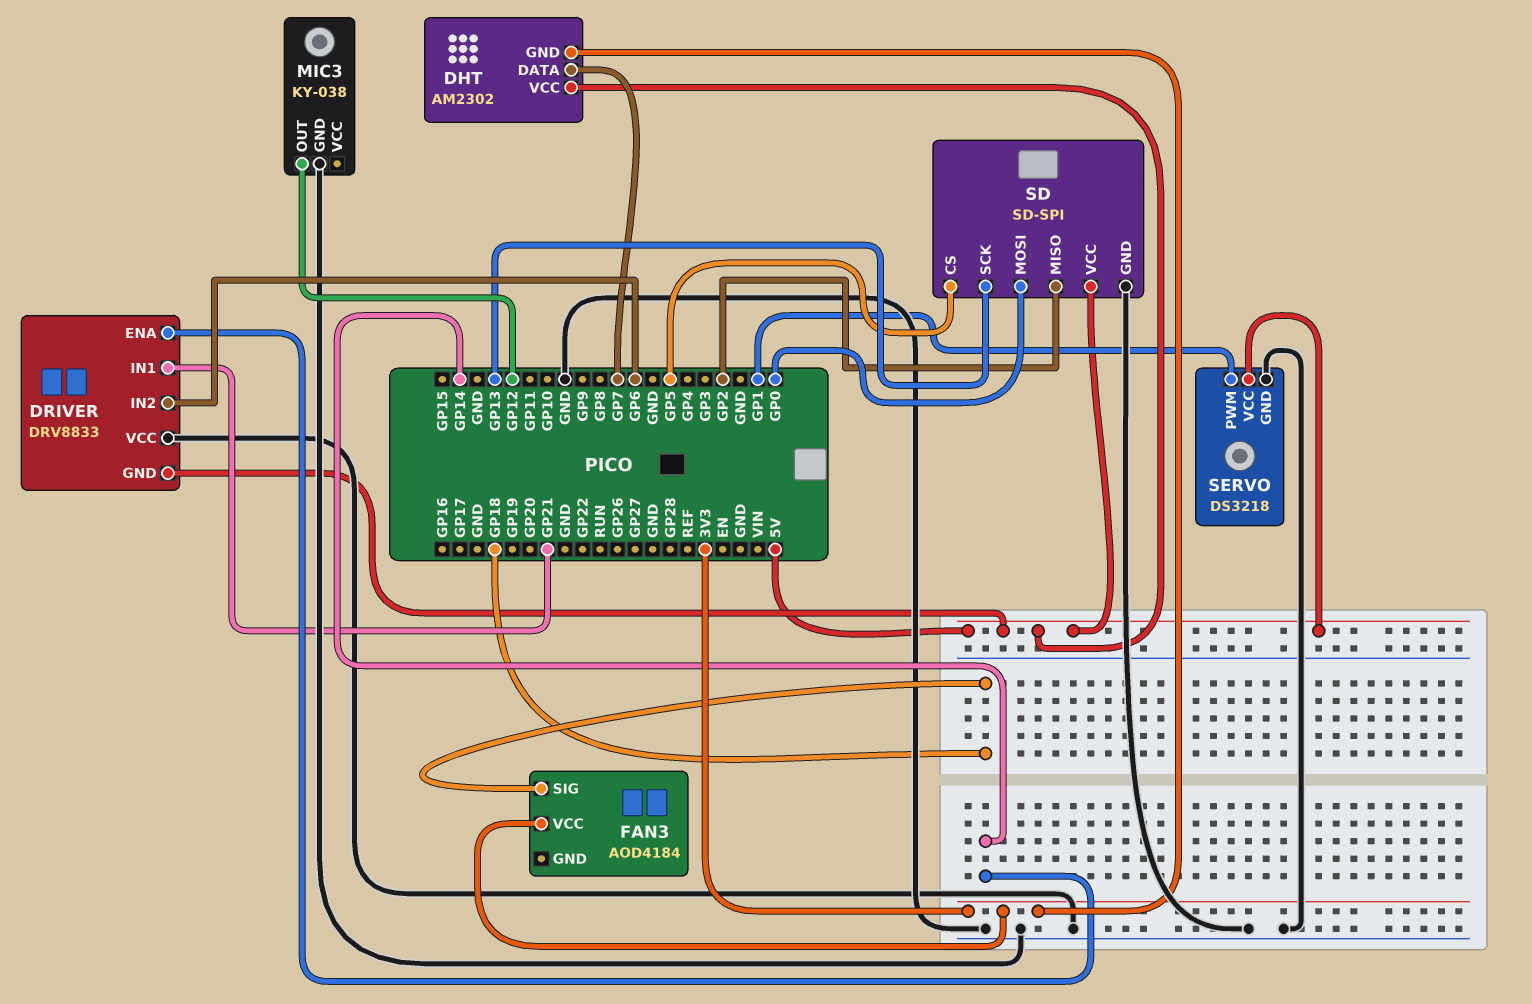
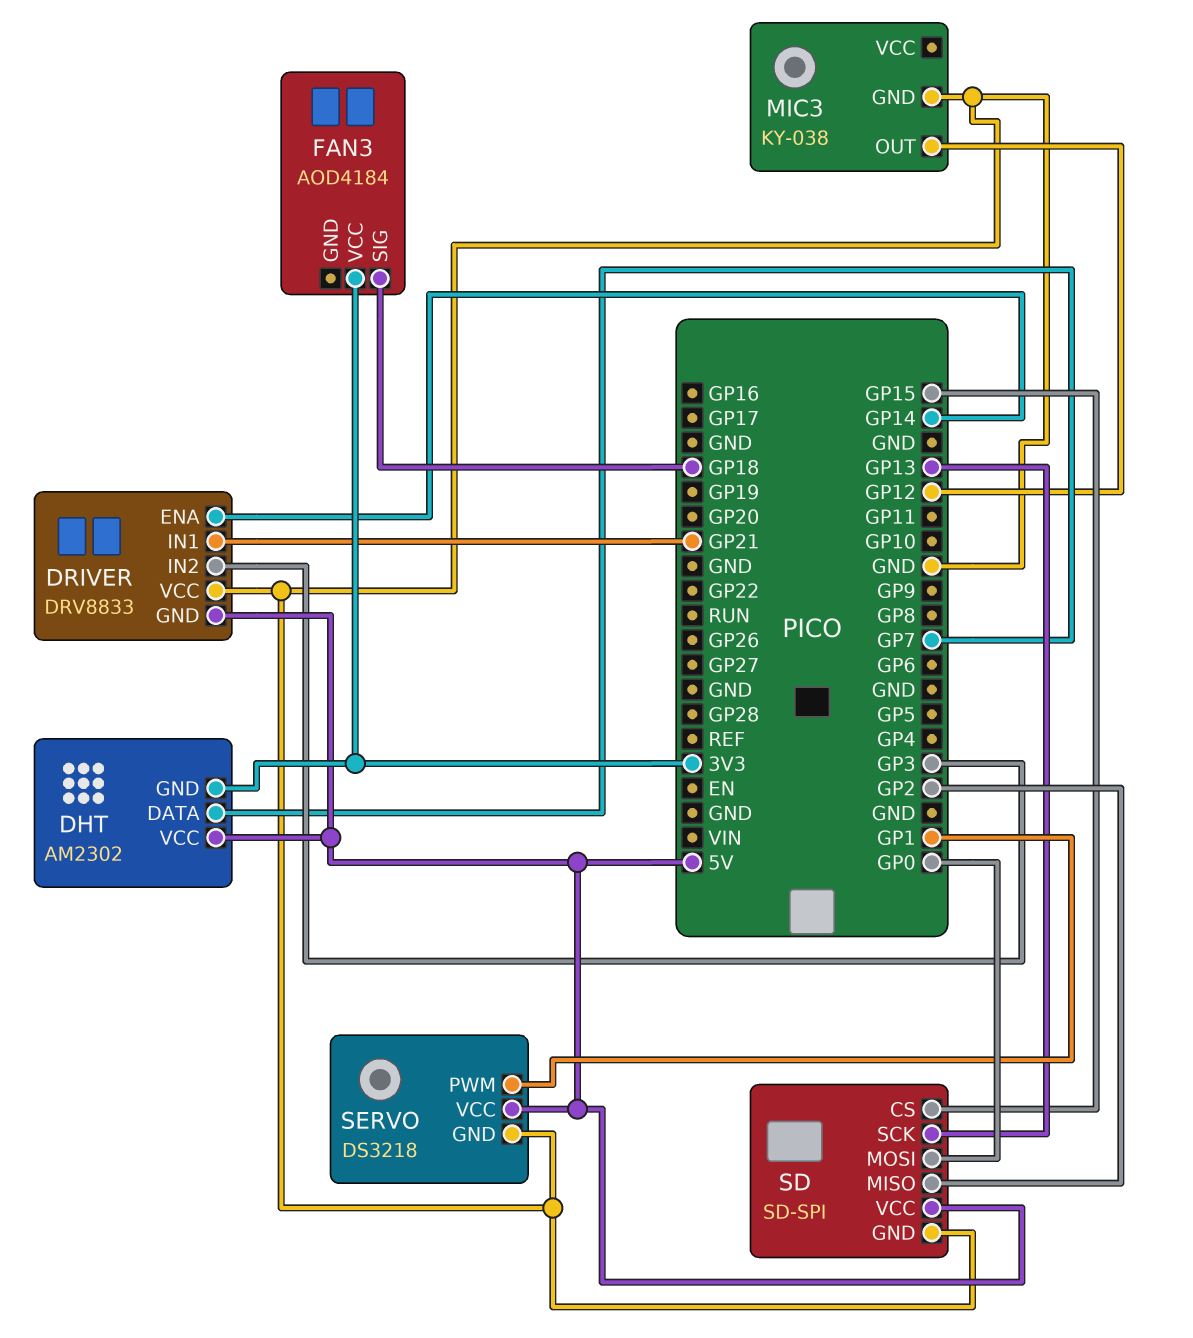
DRIVER pin IN2: GP6 -> GP3
SD pin CS: GP5 -> GP15

